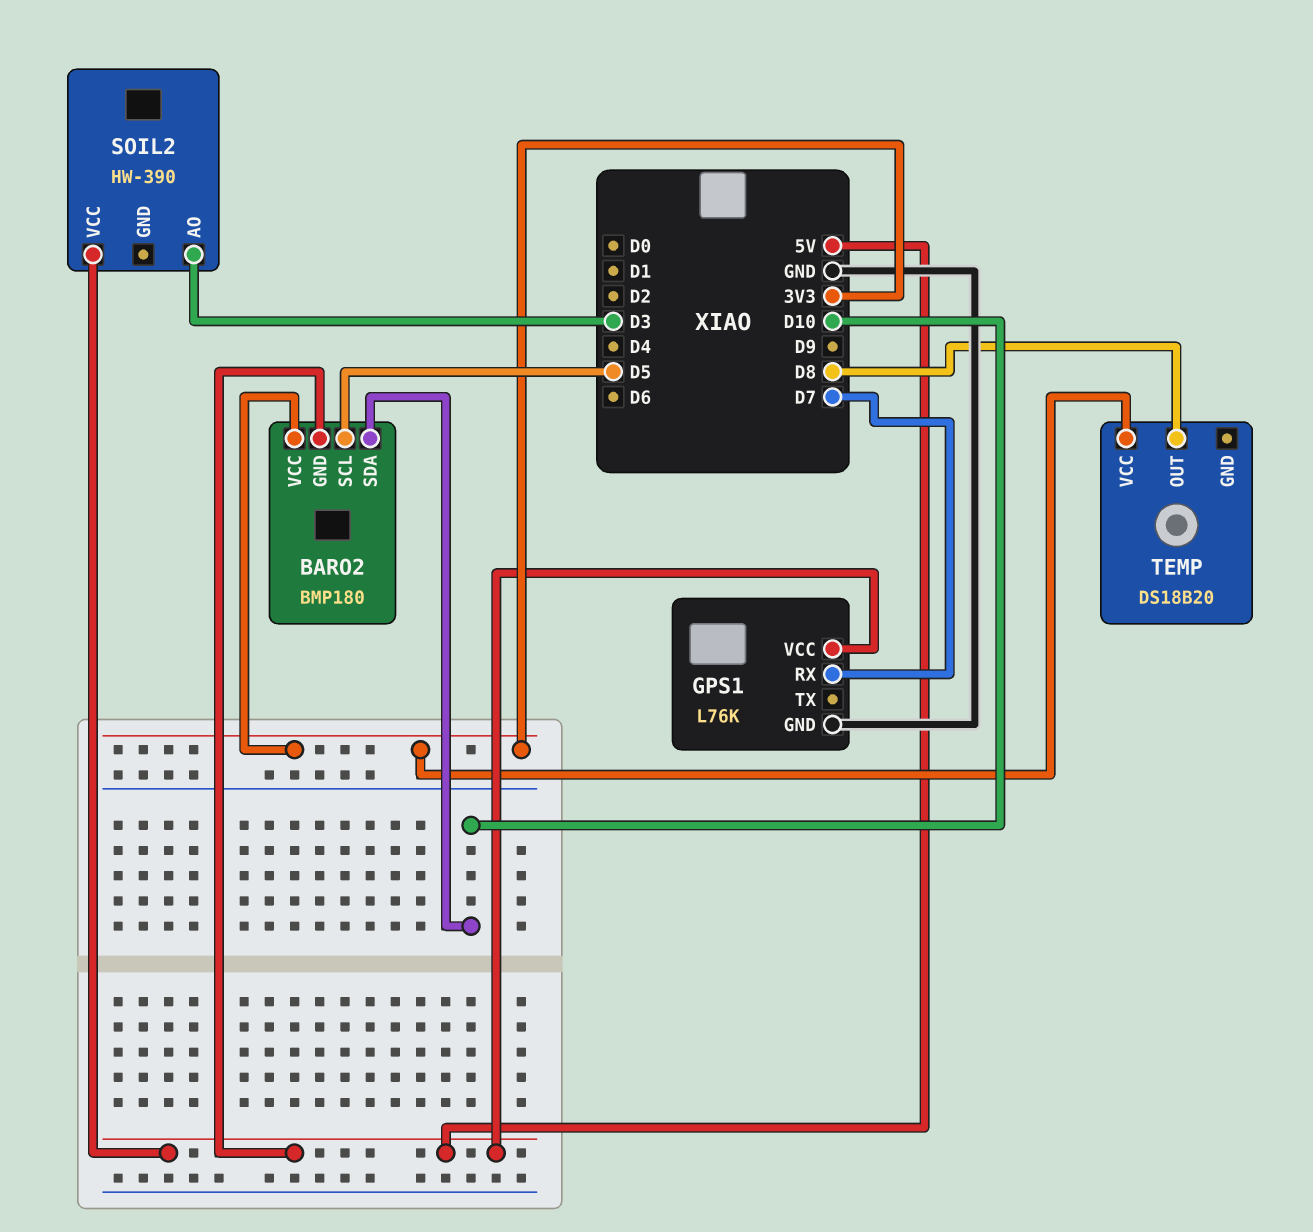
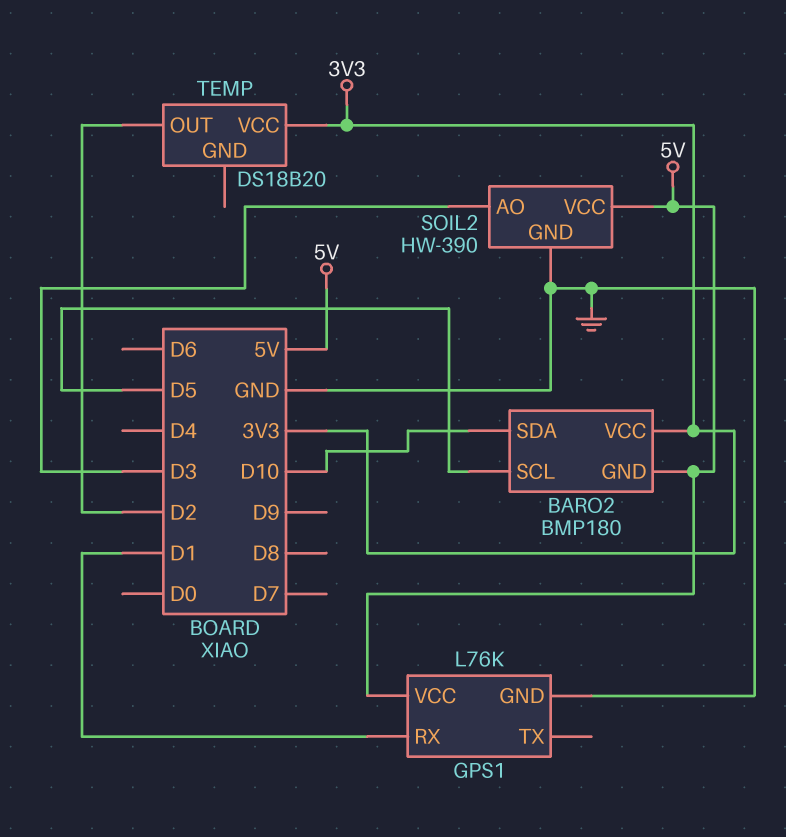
GPS1 pin RX: D7 -> D1
SOIL2 pin GND: none -> GND
TEMP pin OUT: D8 -> D2

